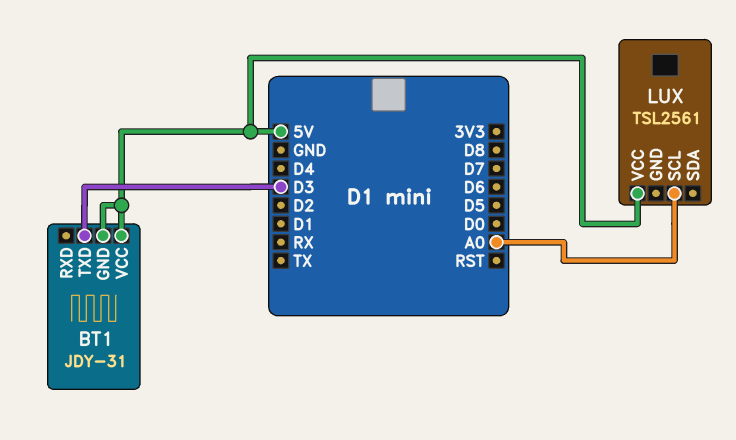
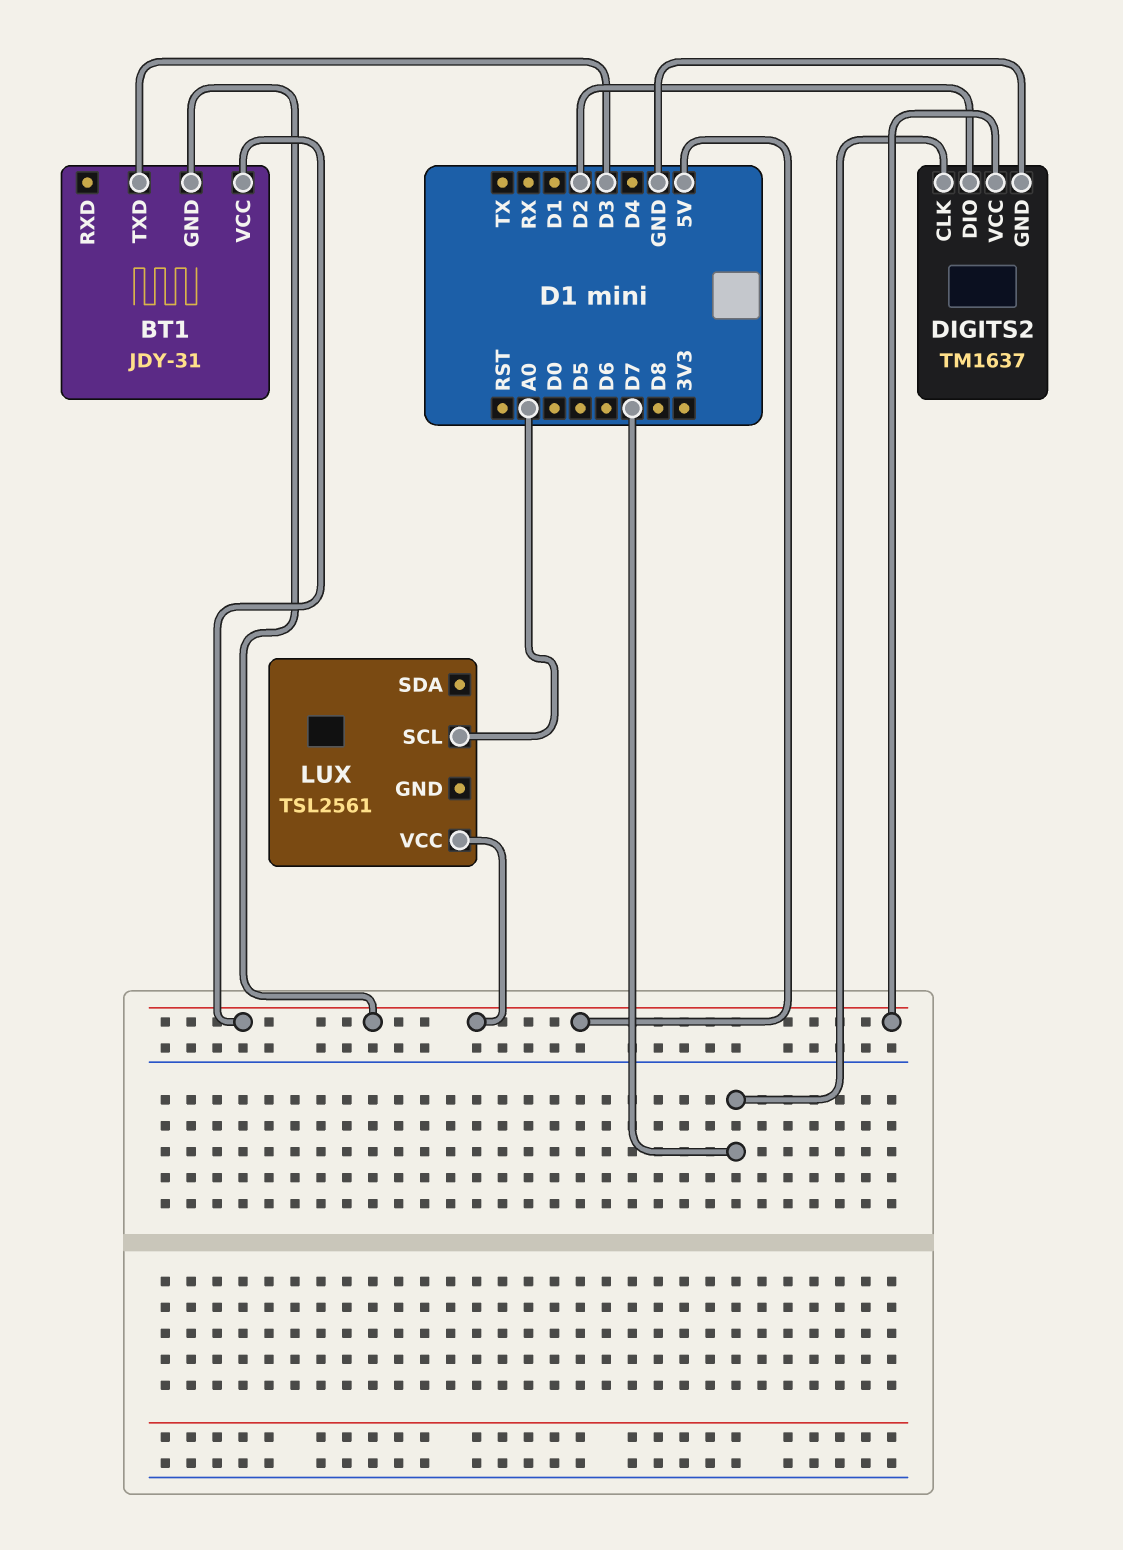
DIGITS2: none -> TM1637
DIGITS2 pin CLK: none -> D7
DIGITS2 pin DIO: none -> D2
DIGITS2 pin GND: none -> GND
DIGITS2 pin VCC: none -> 5V

